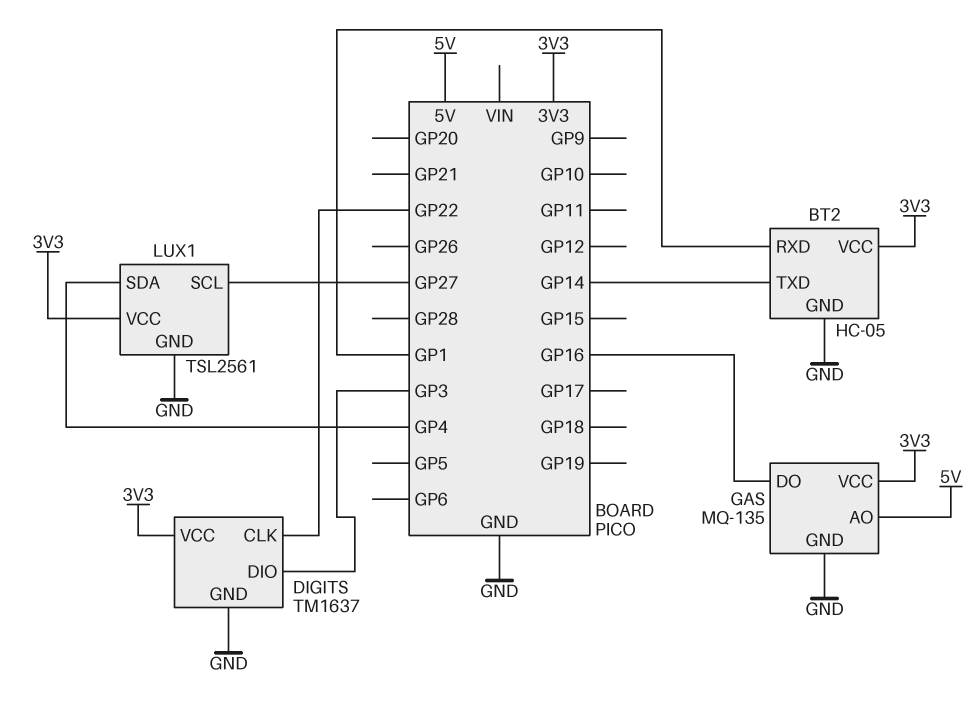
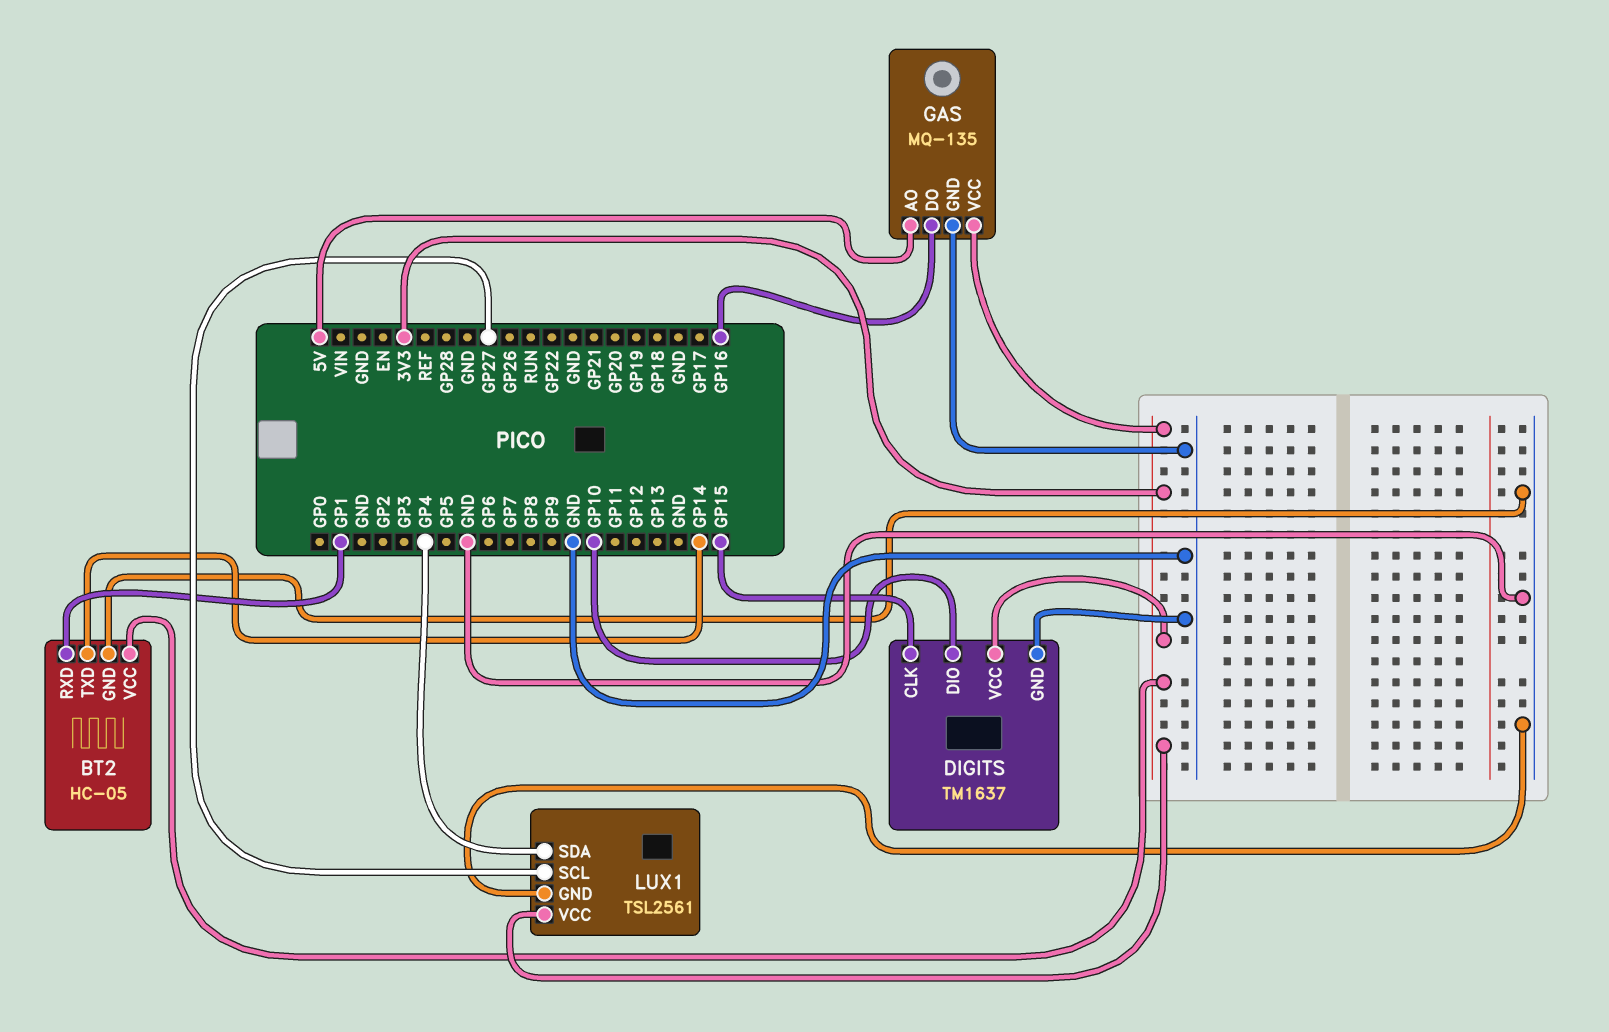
DIGITS pin CLK: GP22 -> GP15
DIGITS pin DIO: GP3 -> GP10

